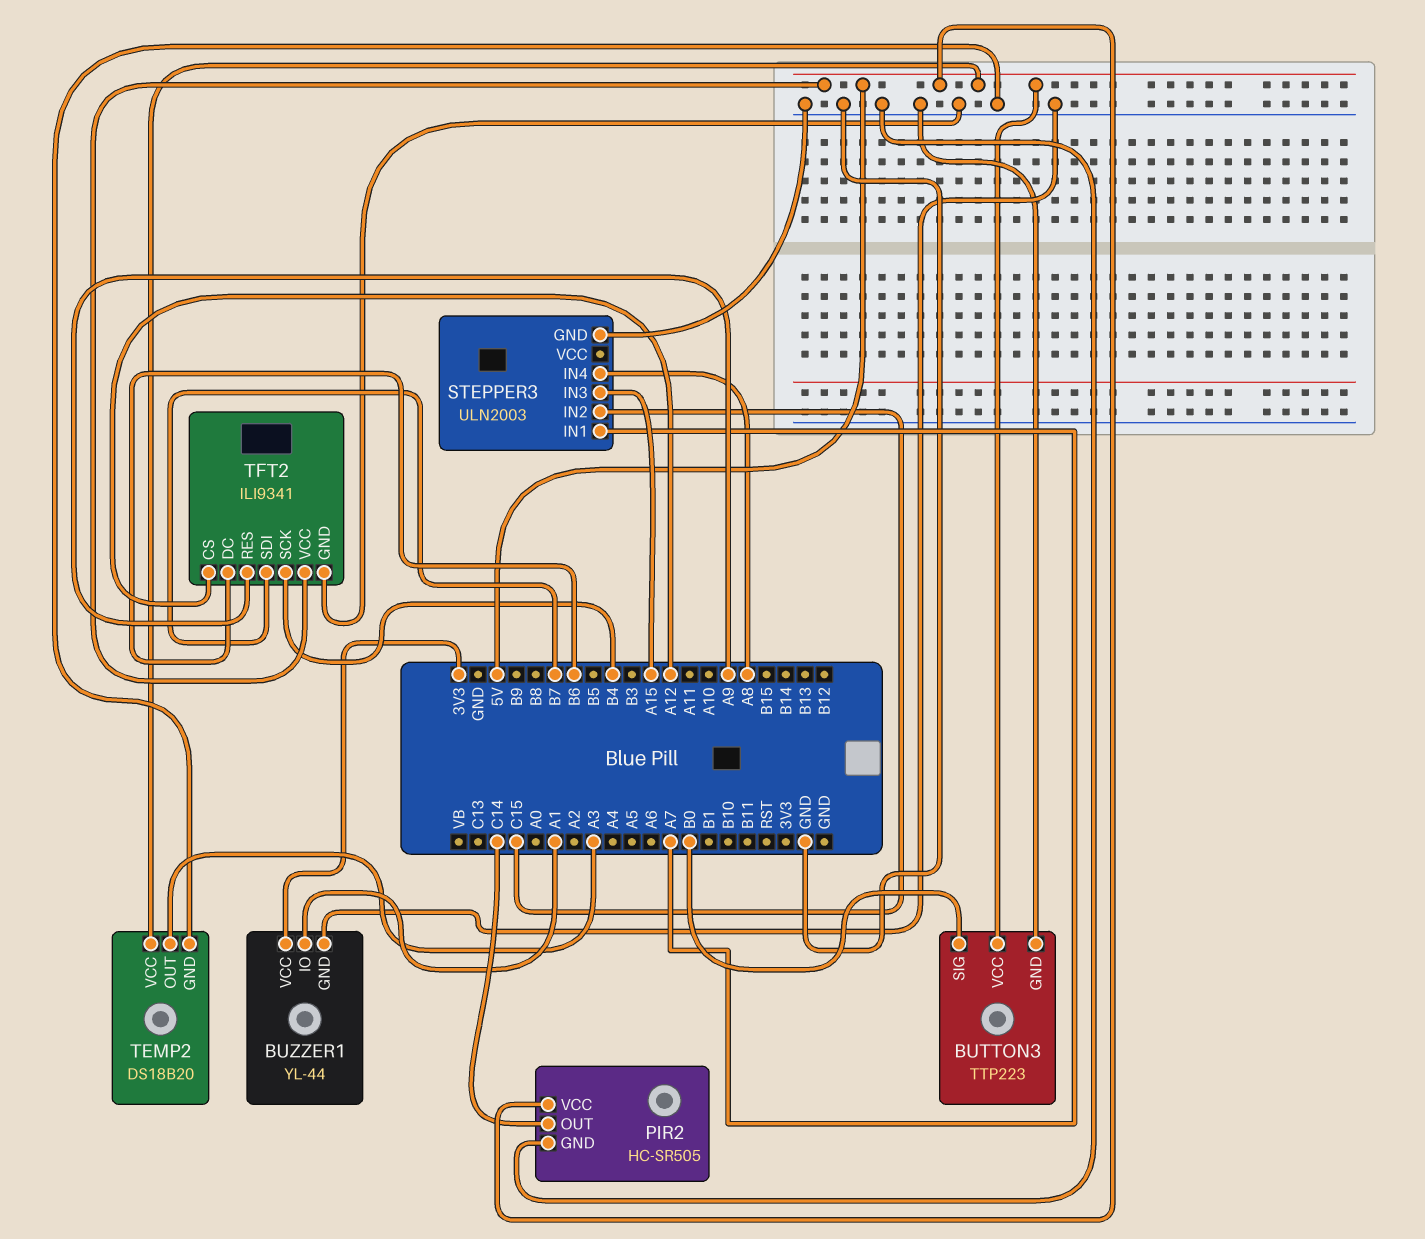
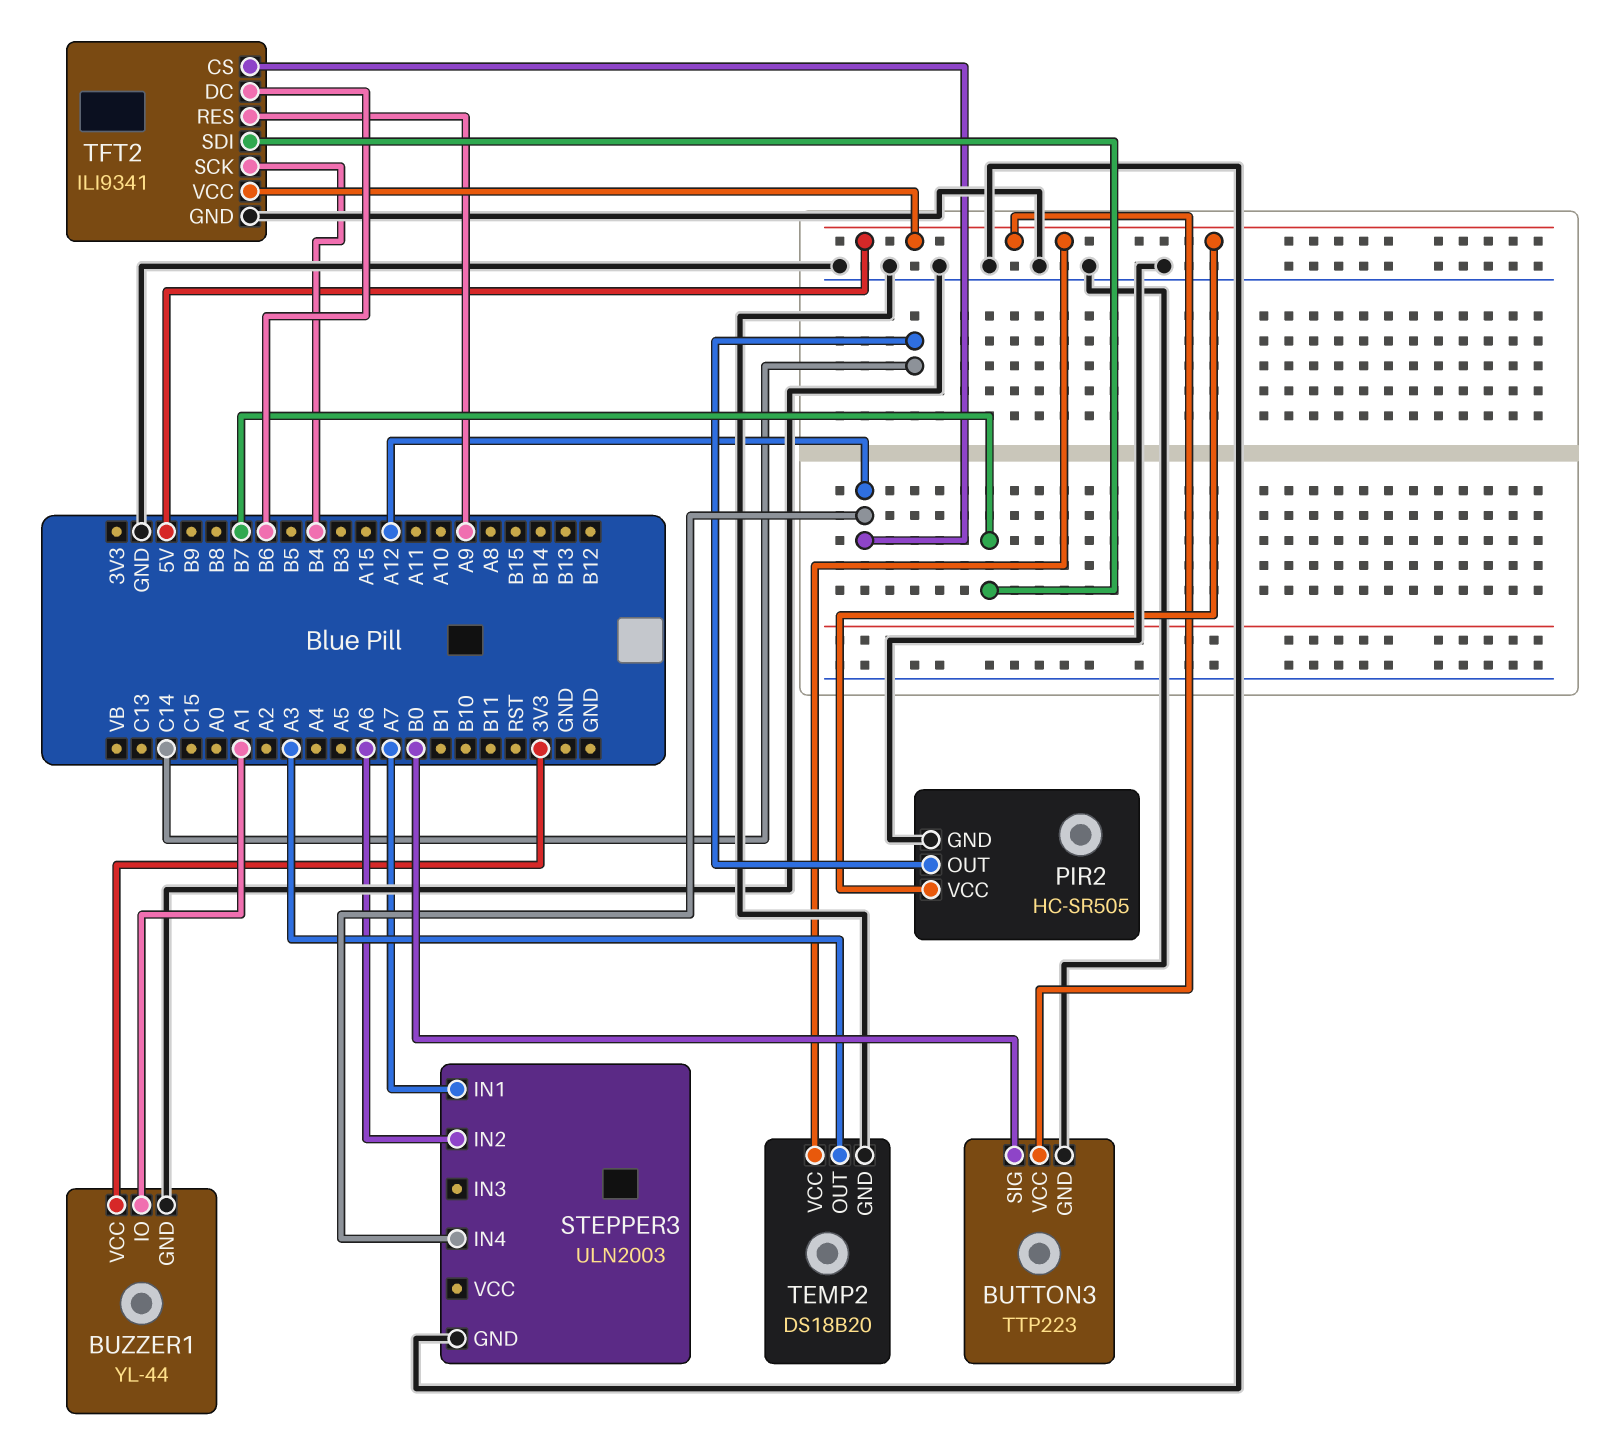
STEPPER3 pin IN2: C15 -> A6
STEPPER3 pin IN3: A15 -> none
STEPPER3 pin IN4: A8 -> A12

